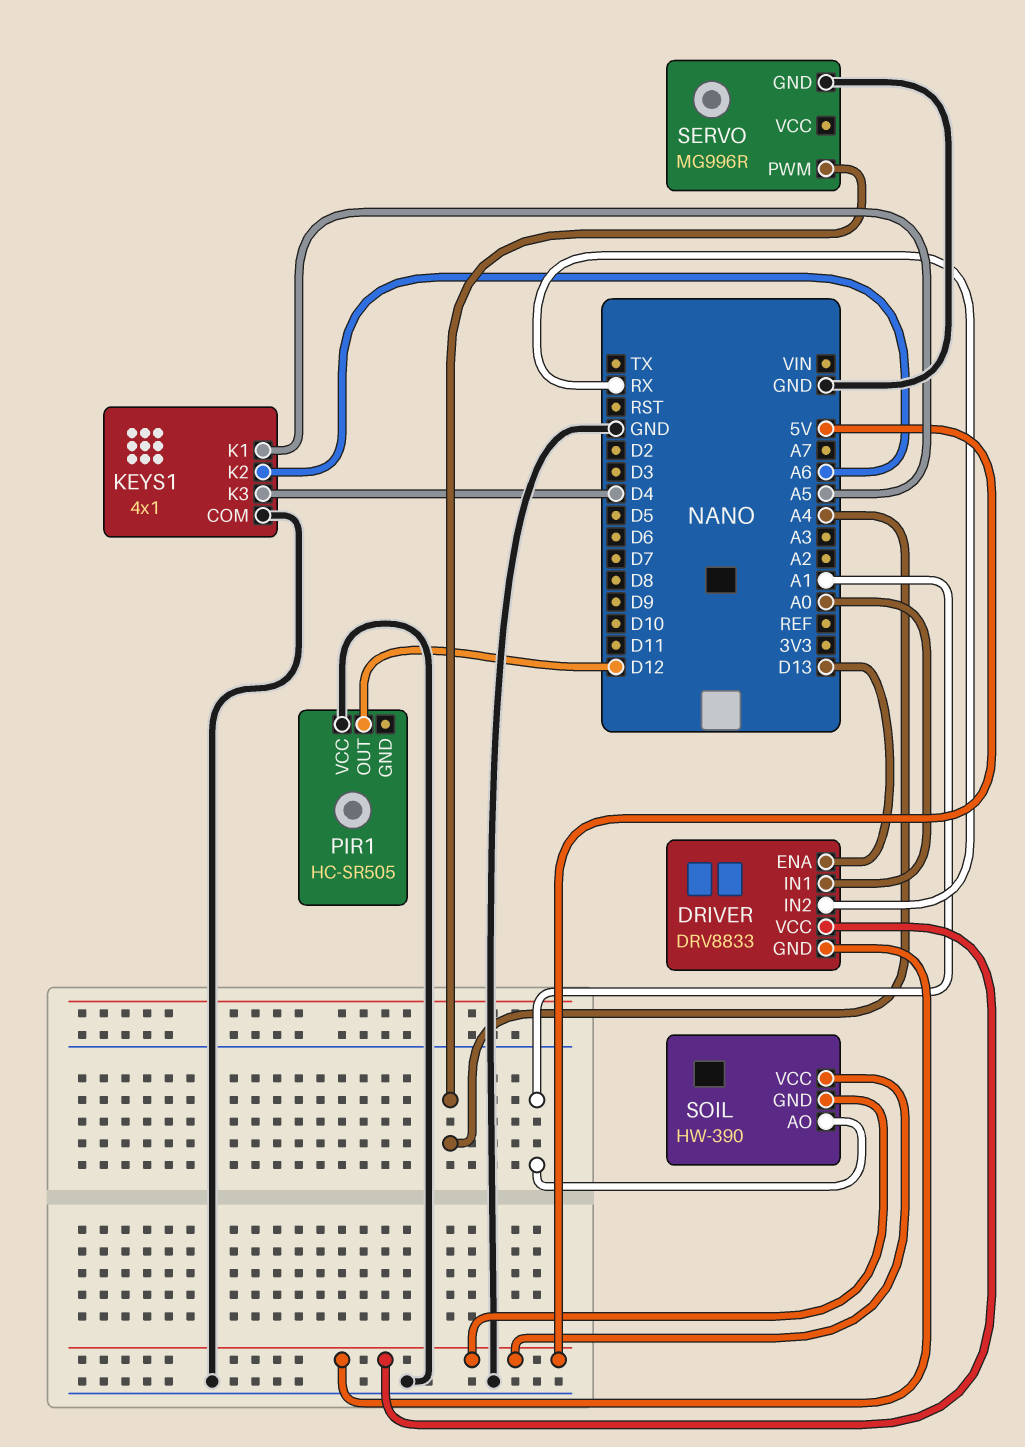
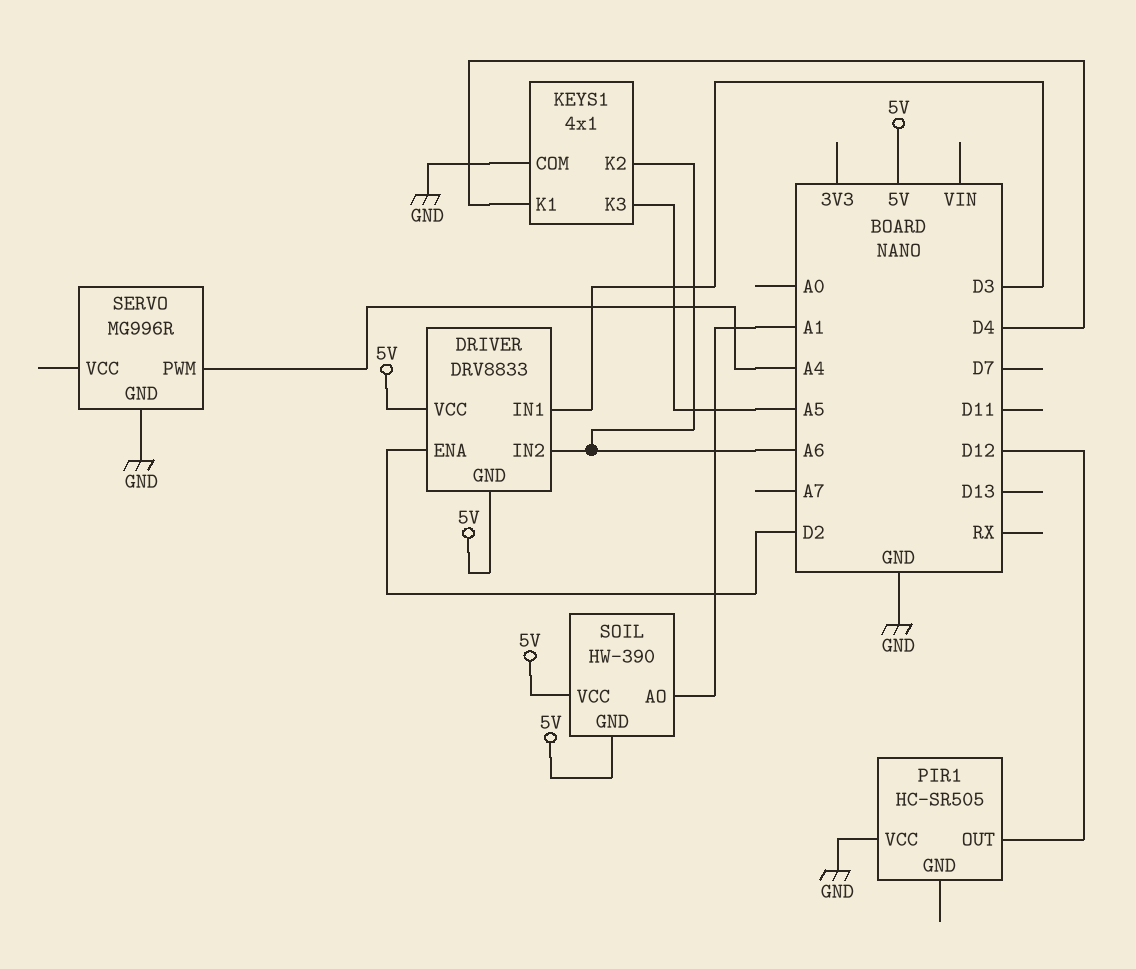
DRIVER pin ENA: D13 -> D2
DRIVER pin IN1: A0 -> D3
DRIVER pin IN2: RX -> A6
KEYS1 pin K1: A5 -> D4
KEYS1 pin K3: D4 -> A5

